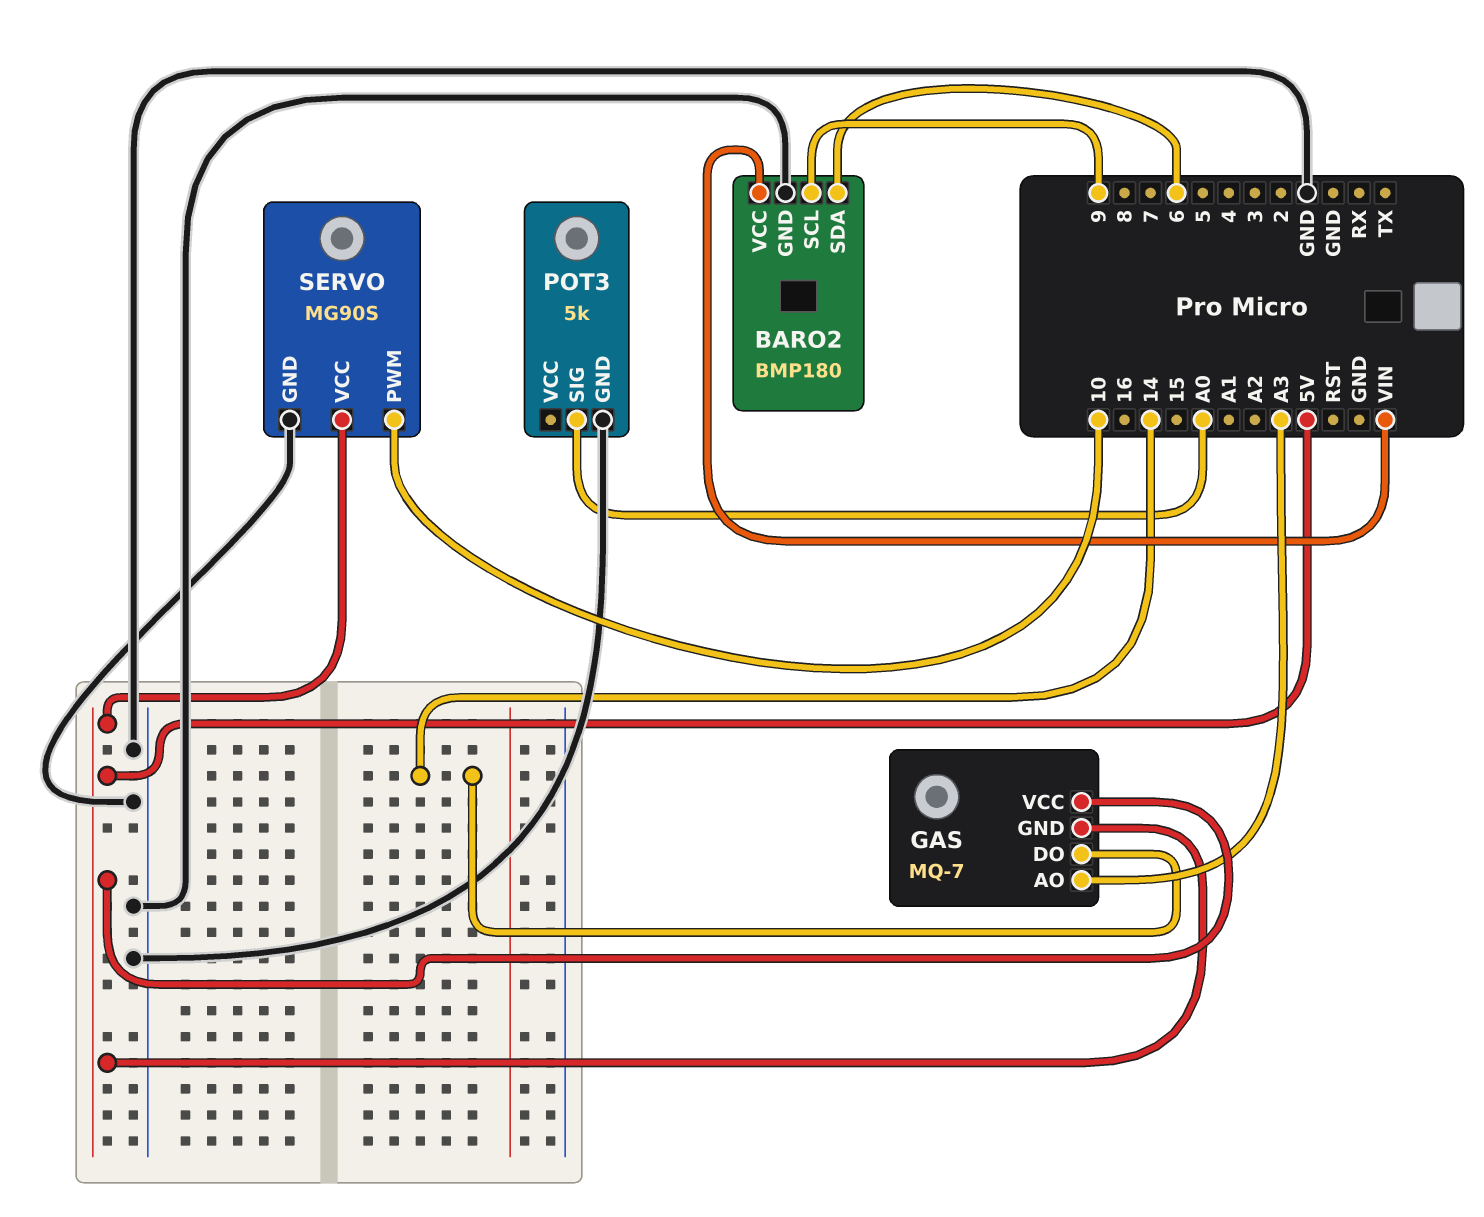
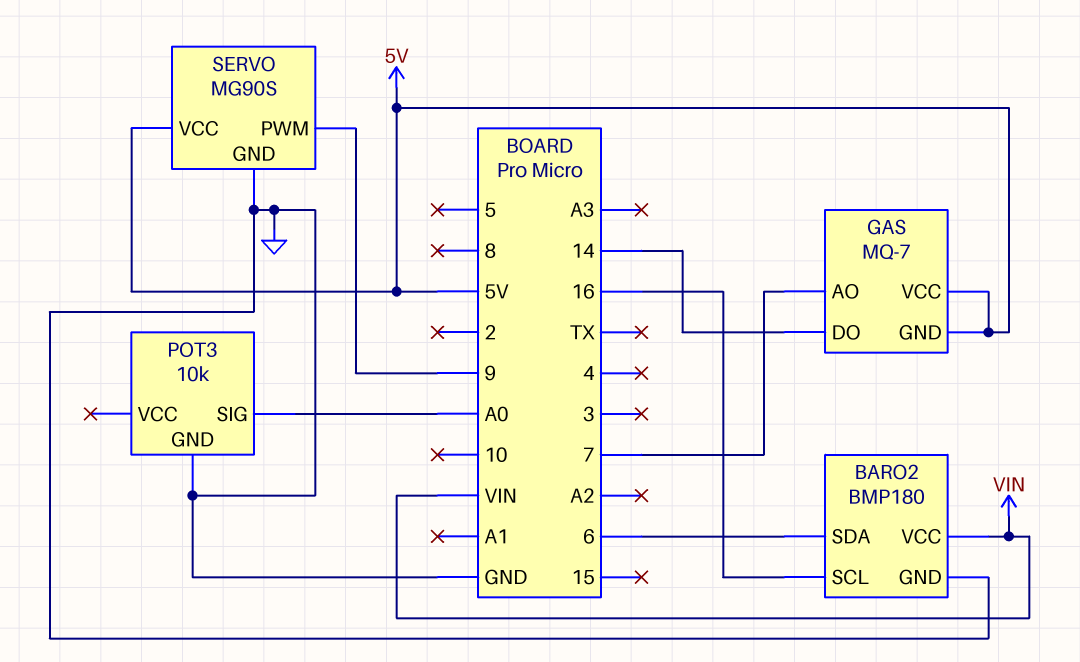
BARO2 pin SCL: 9 -> 16
GAS pin AO: A3 -> 7
POT3: 5k -> 10k
SERVO pin PWM: 10 -> 9

